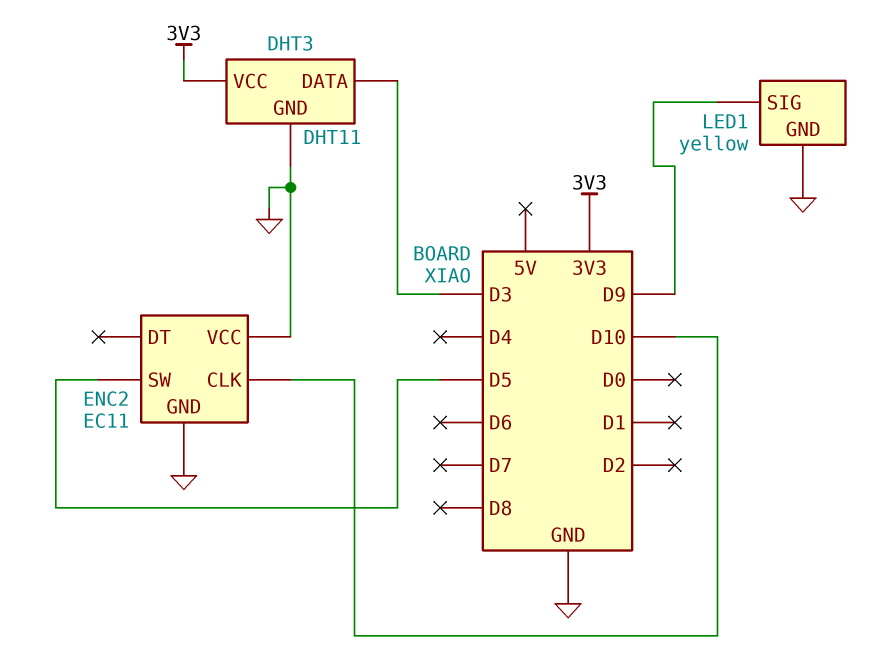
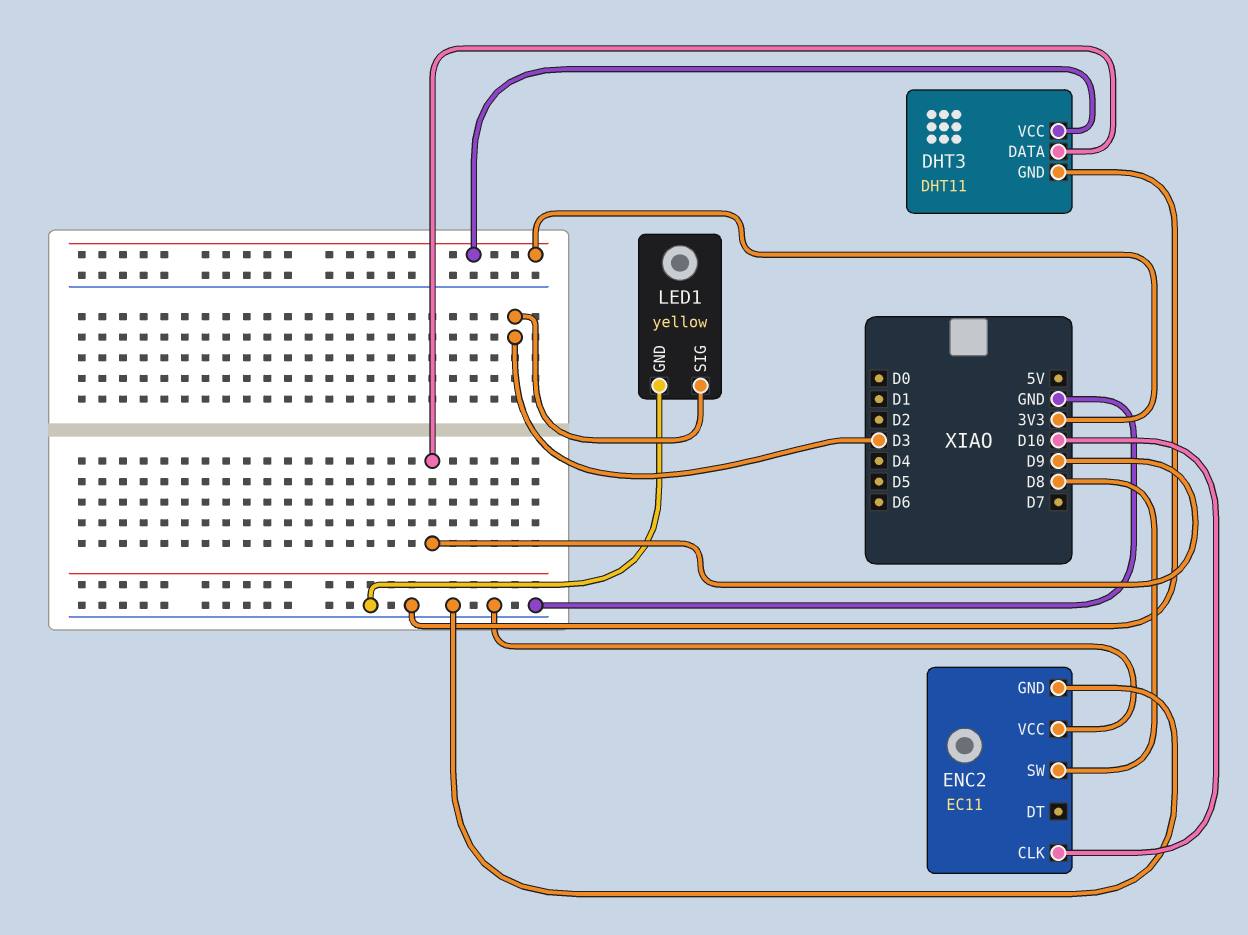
DHT3 pin DATA: D3 -> D9
ENC2 pin SW: D5 -> D8
LED1 pin SIG: D9 -> D3

